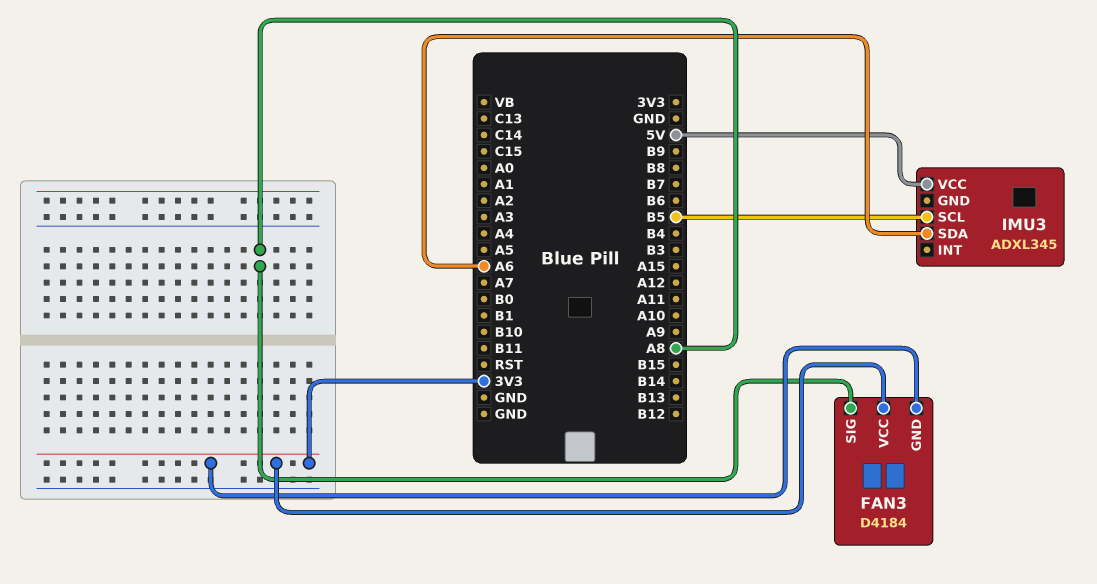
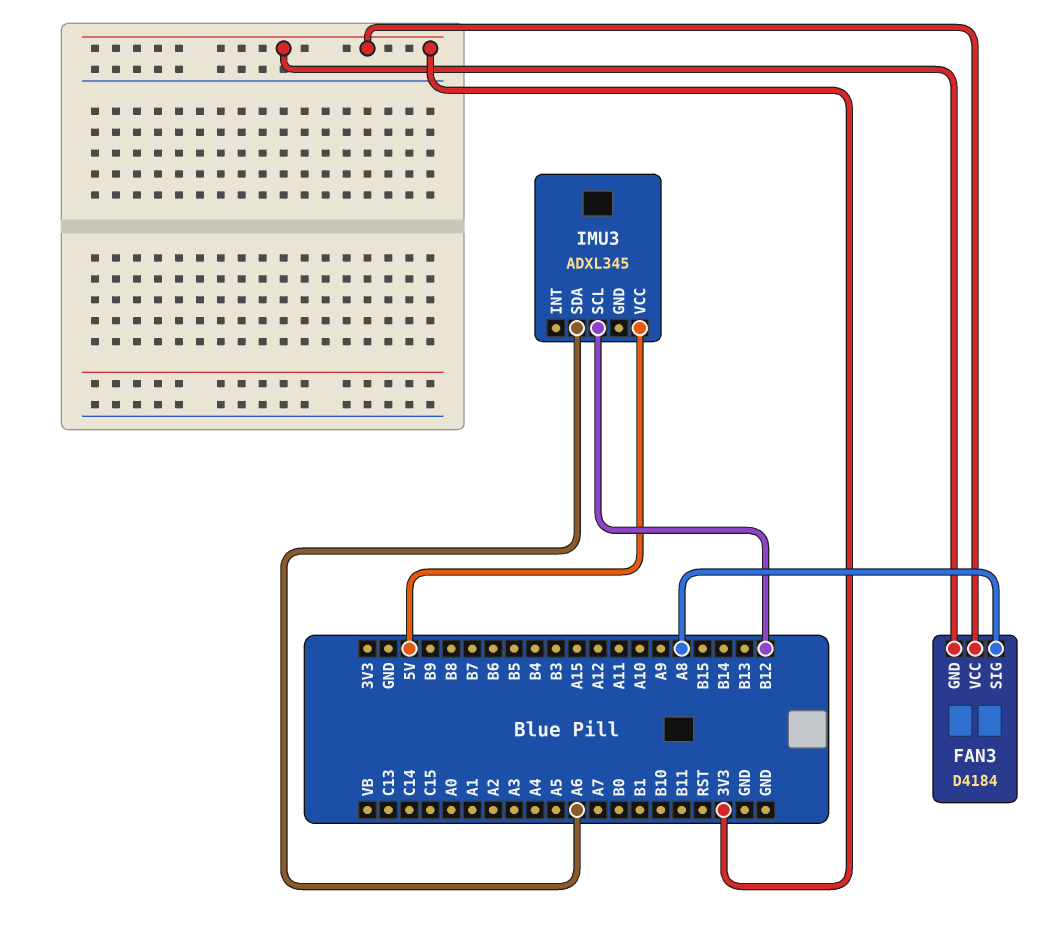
IMU3 pin SCL: B5 -> B12

